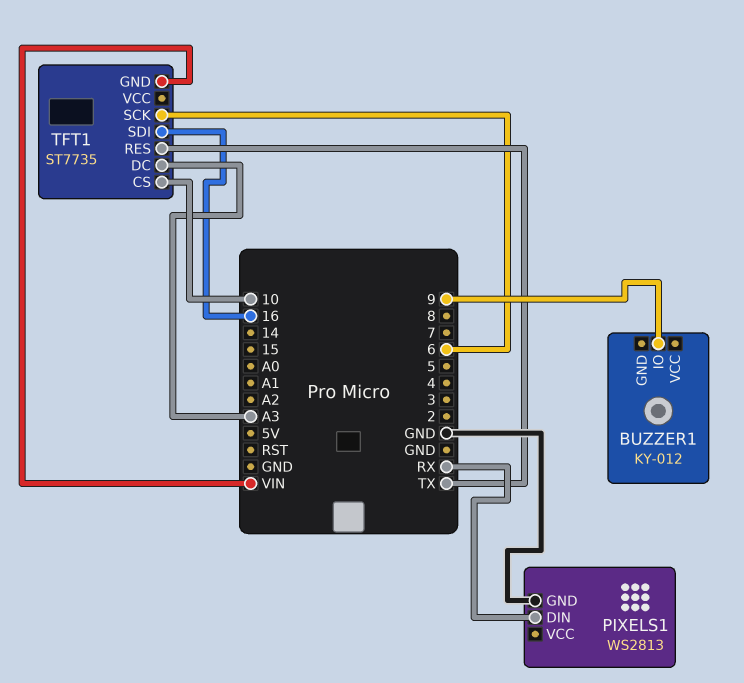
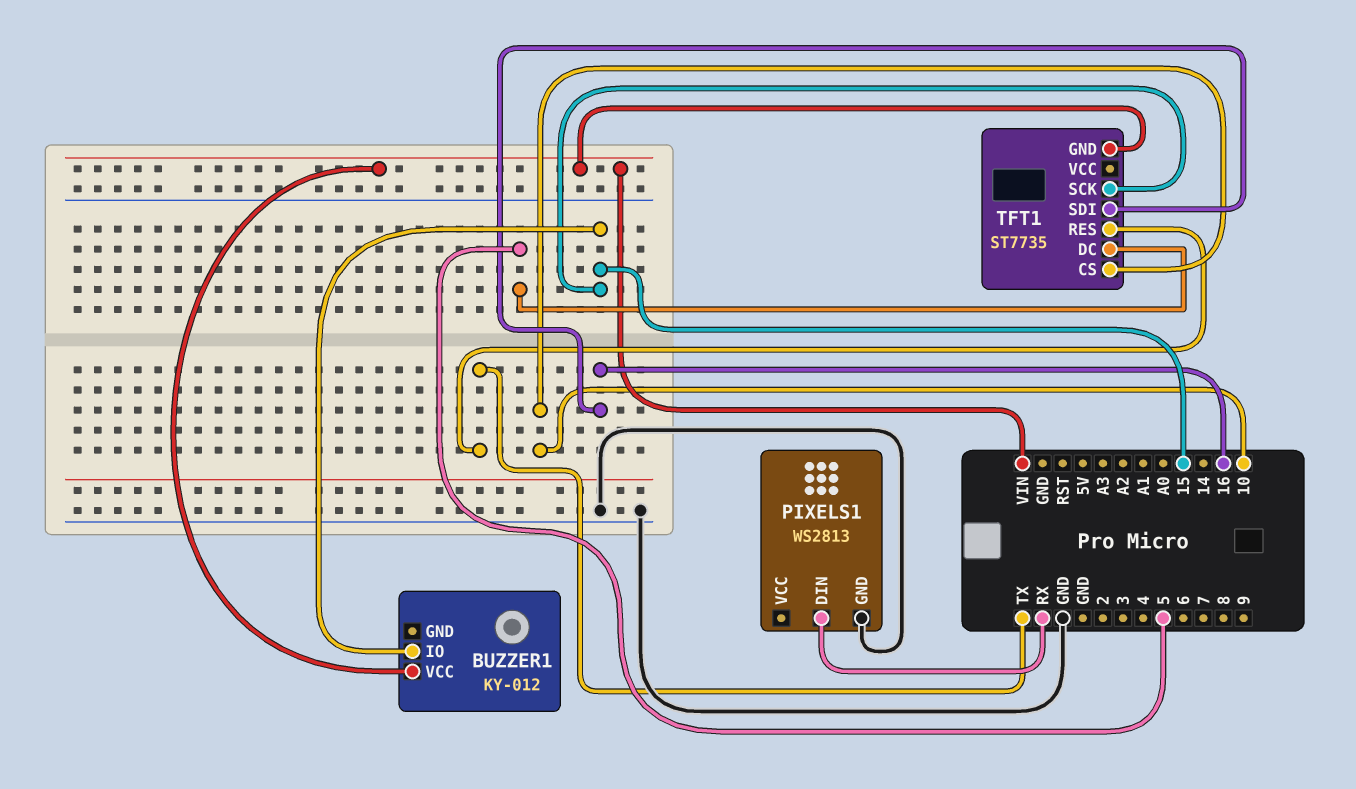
BUZZER1 pin IO: 9 -> 15
BUZZER1 pin VCC: none -> VIN
TFT1 pin DC: A3 -> 5
TFT1 pin SCK: 6 -> 15

